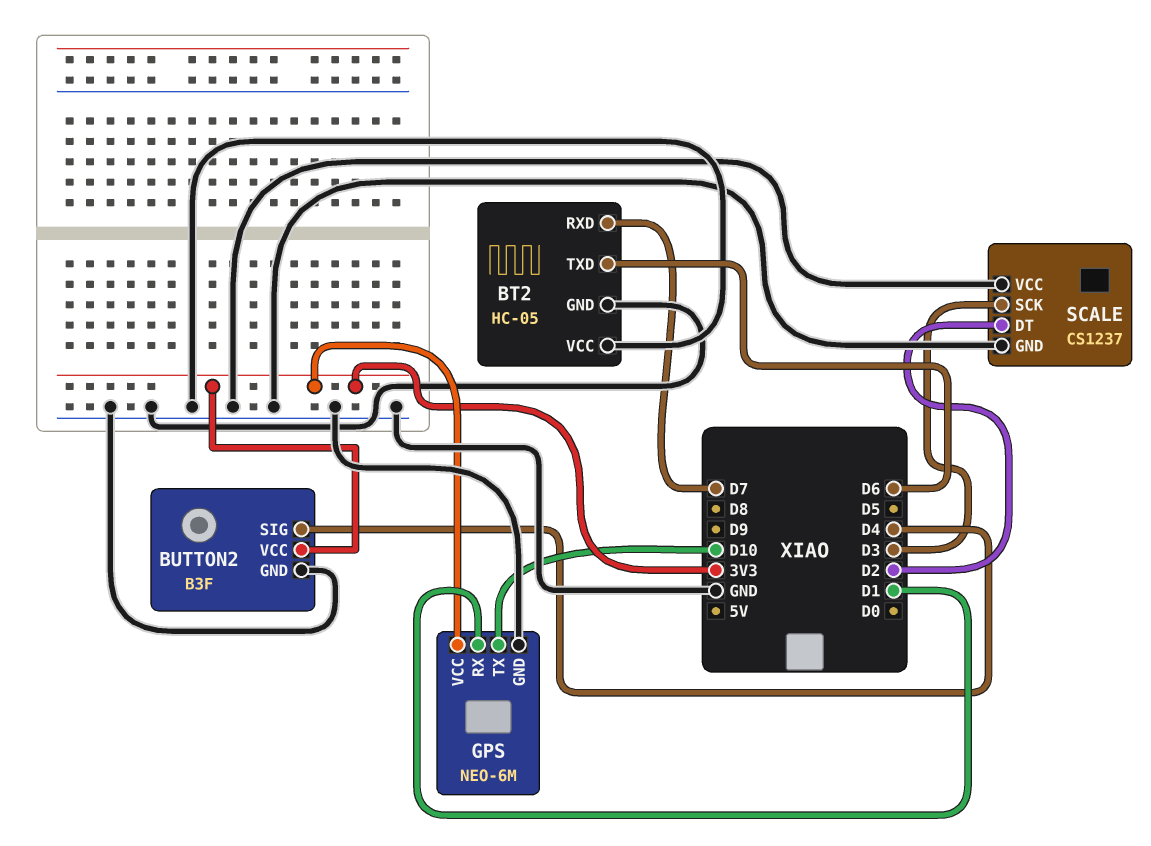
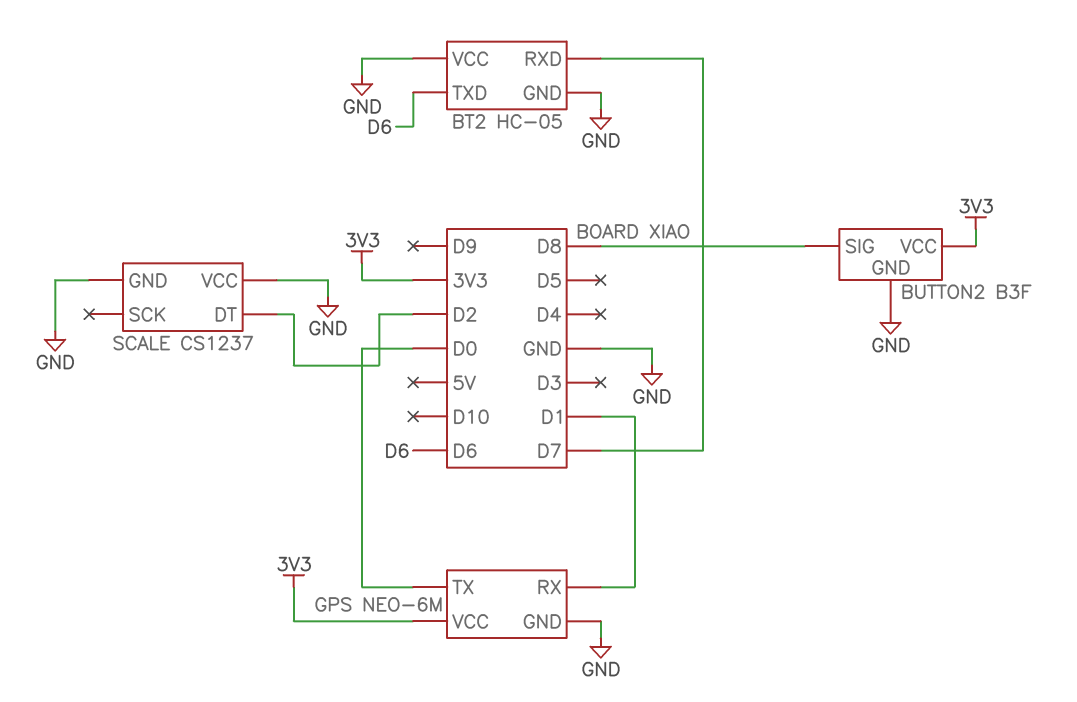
BUTTON2 pin SIG: D4 -> D8
GPS pin TX: D10 -> D0
SCALE pin SCK: D3 -> none

